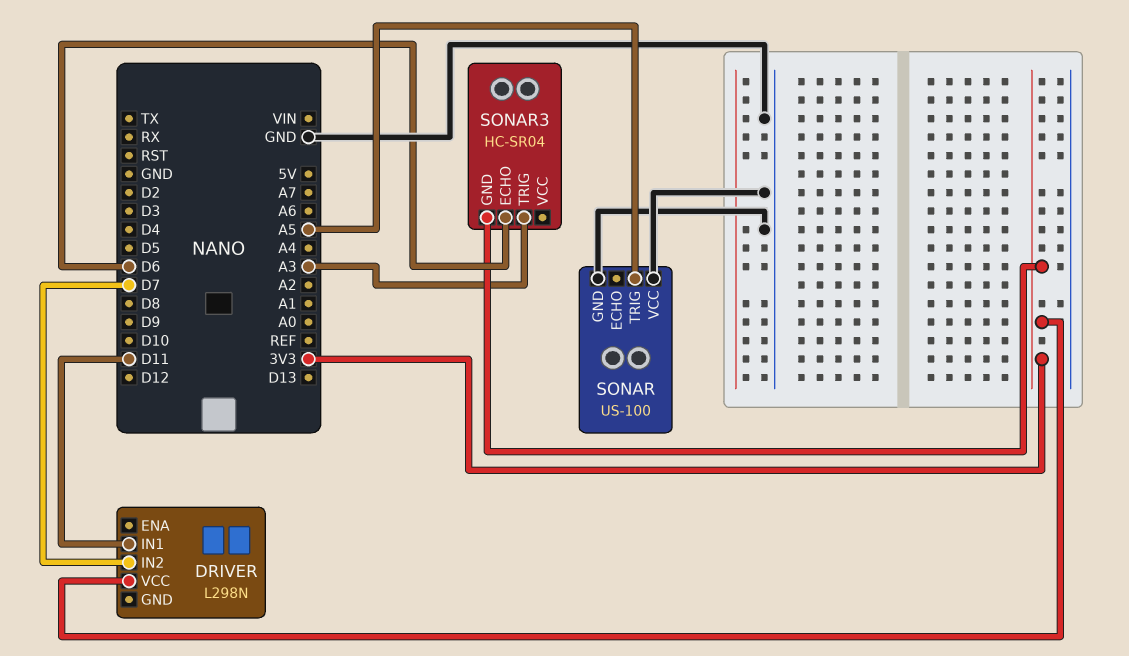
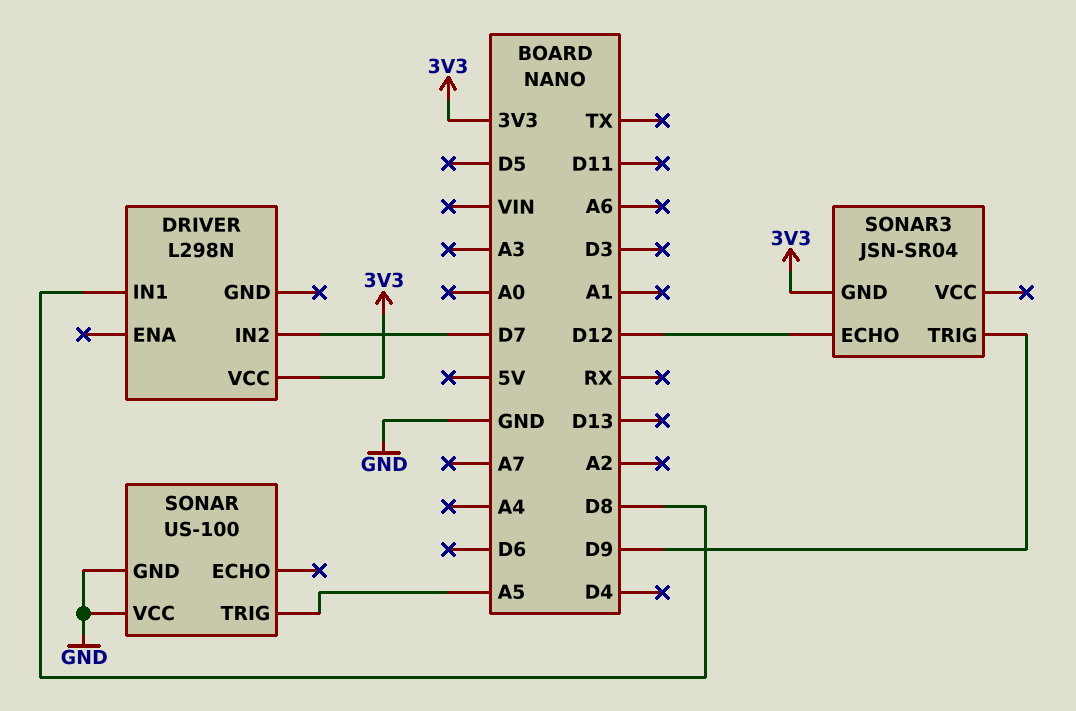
DRIVER pin IN1: D11 -> D8
SONAR3: HC-SR04 -> JSN-SR04
SONAR3 pin ECHO: D6 -> D12
SONAR3 pin TRIG: A3 -> D9

